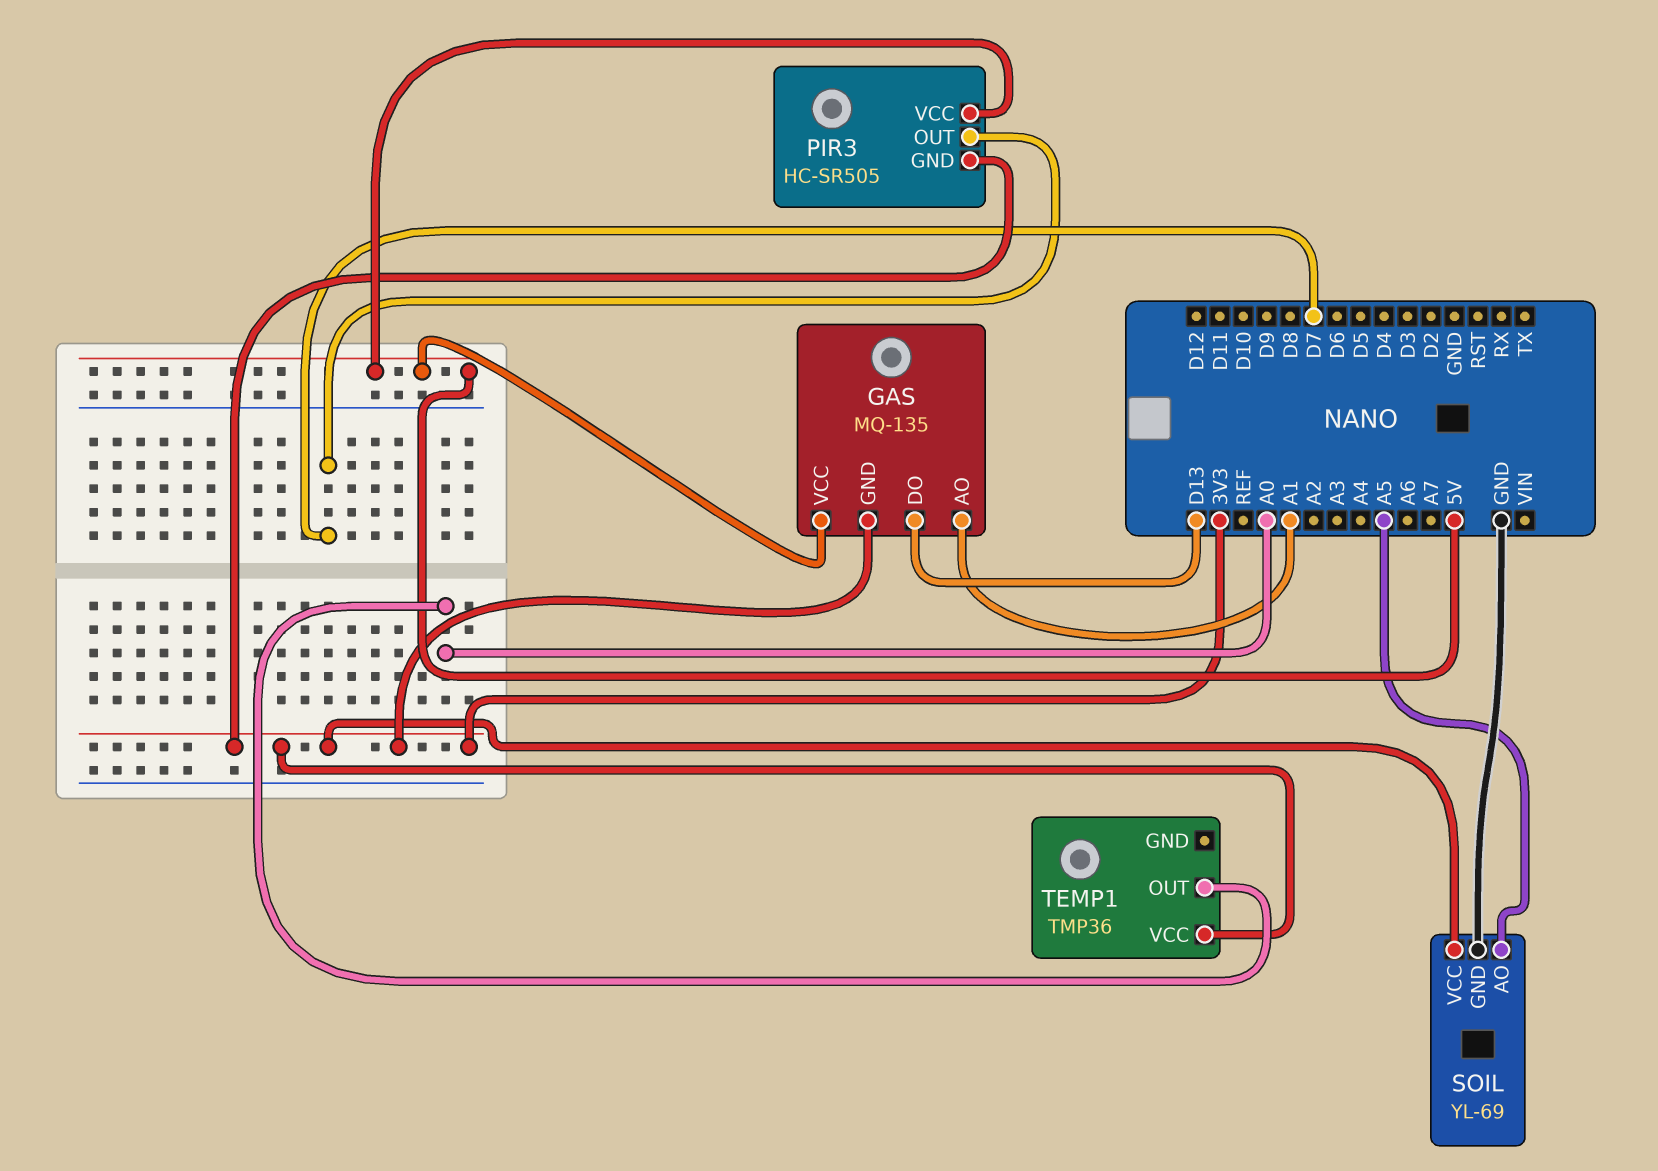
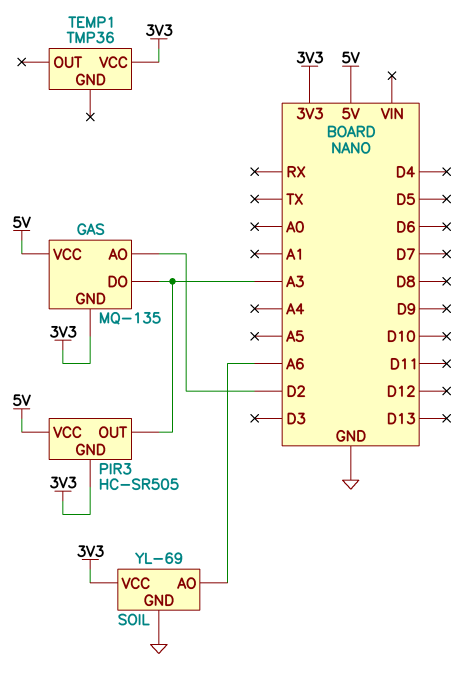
GAS pin AO: A1 -> D2
GAS pin DO: D13 -> A3
PIR3 pin OUT: D7 -> A3
SOIL pin AO: A5 -> A6
TEMP1 pin OUT: A0 -> none

